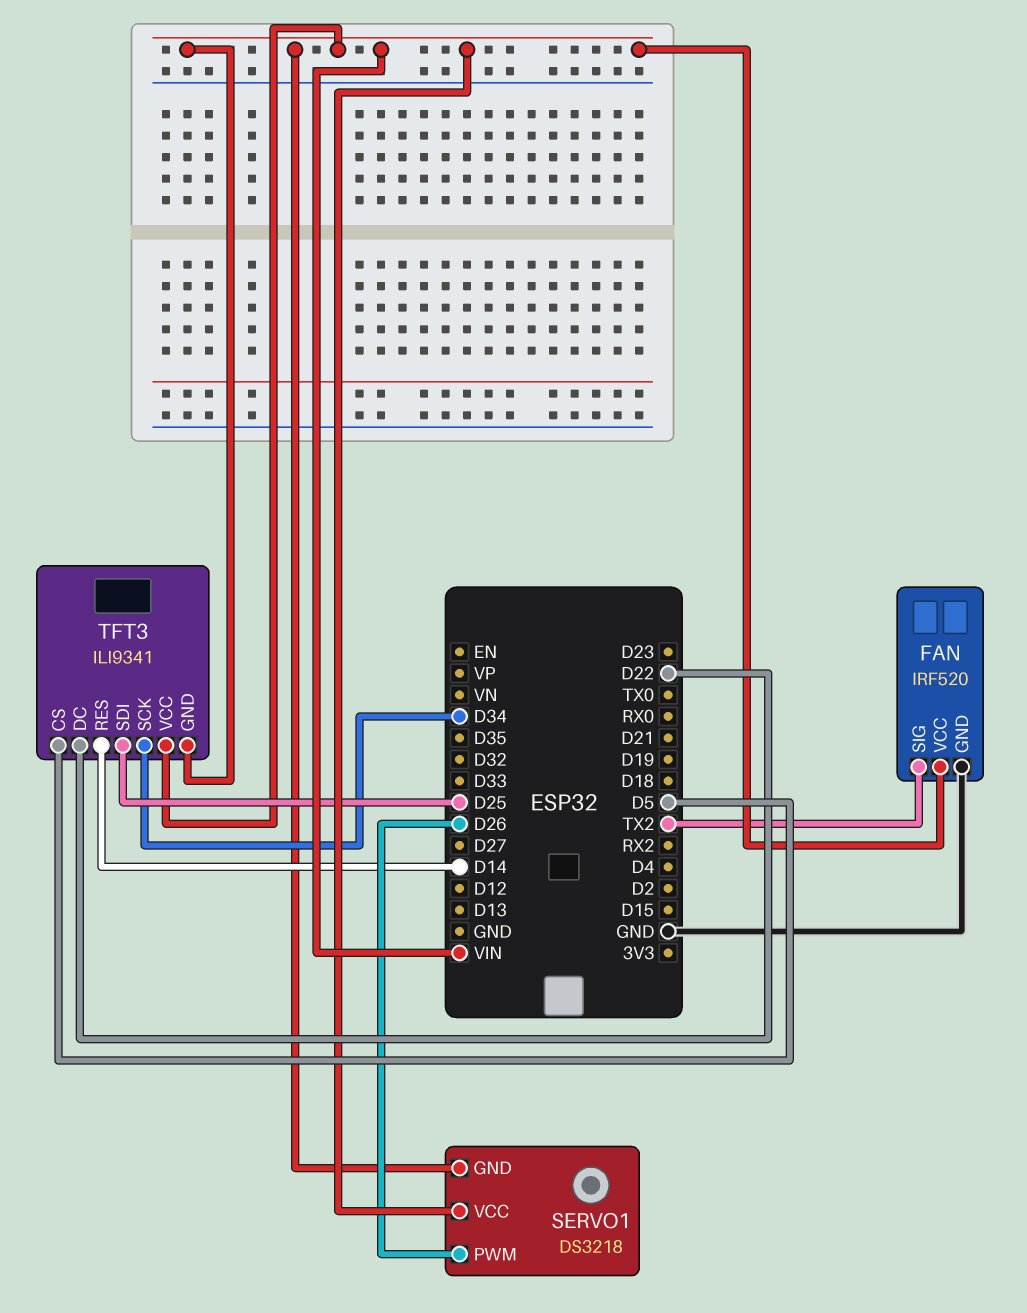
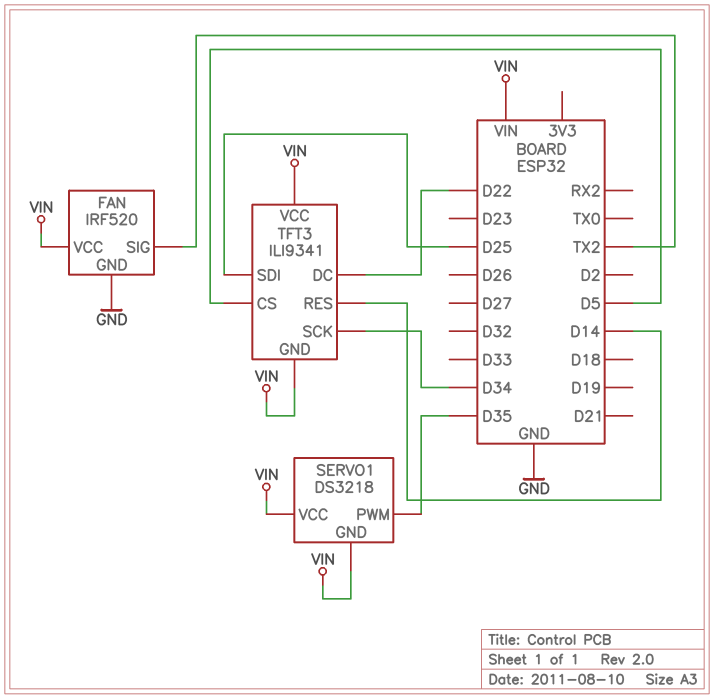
SERVO1 pin PWM: D26 -> D35

